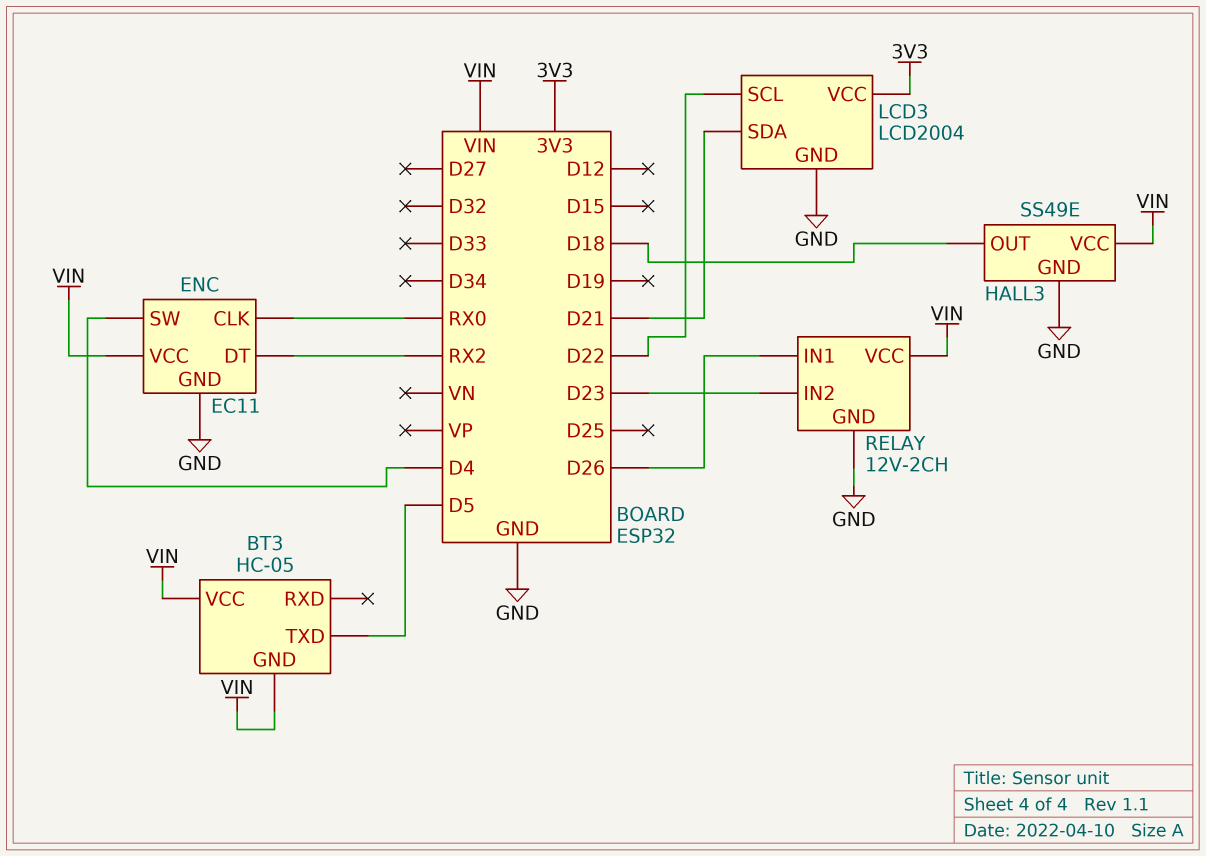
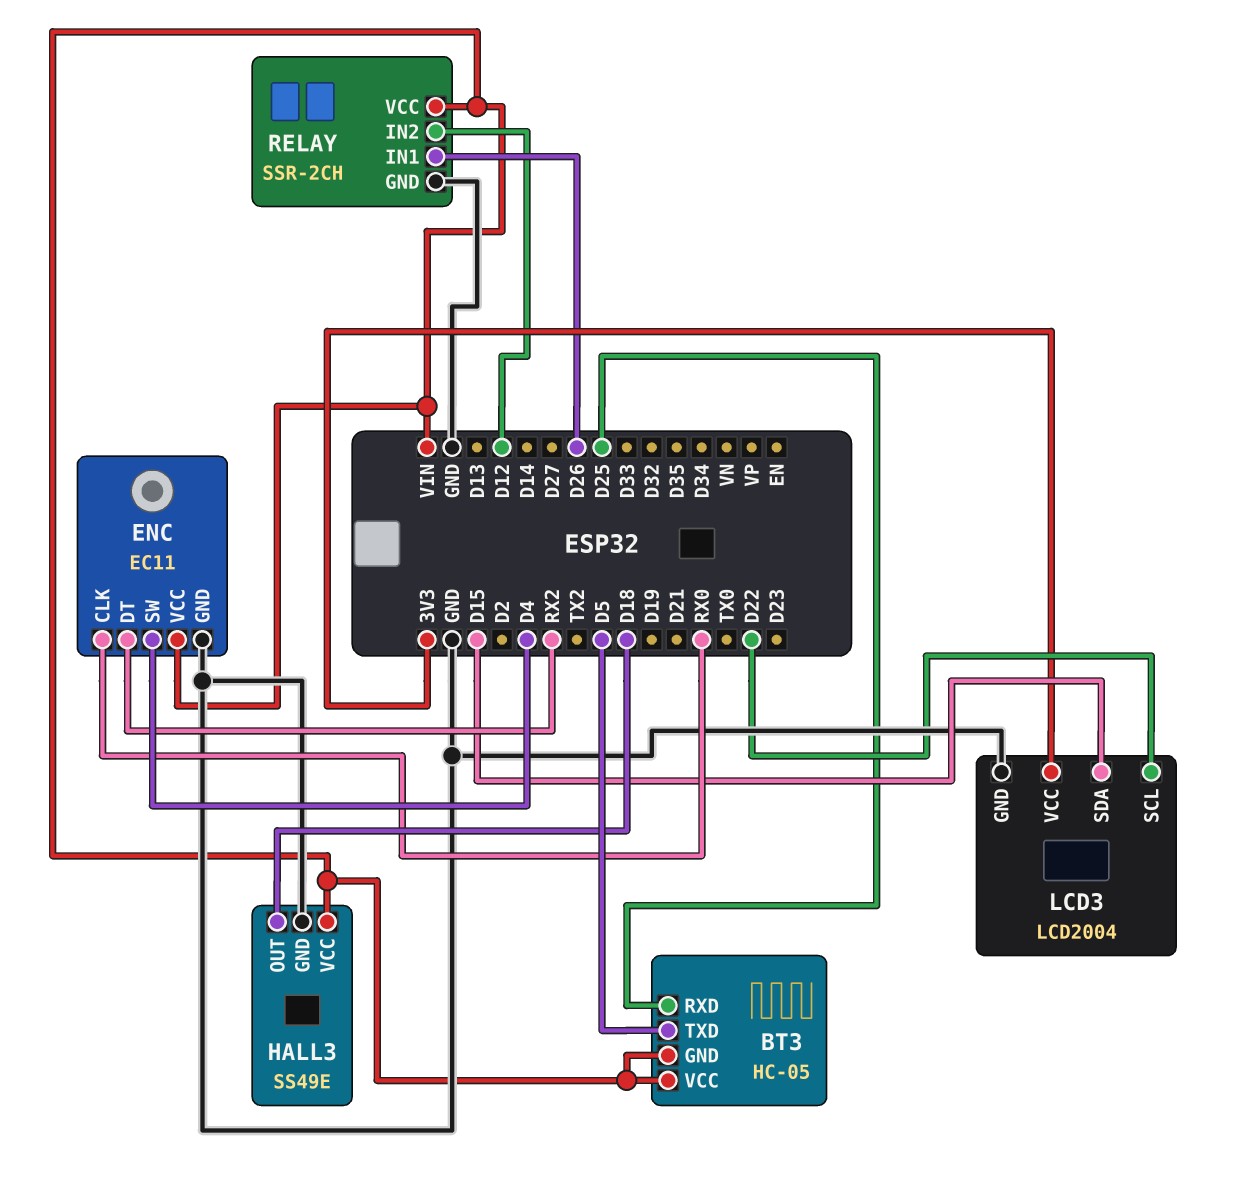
BT3 pin RXD: none -> D25
LCD3 pin SDA: D21 -> D15
RELAY: 12V-2CH -> SSR-2CH
RELAY pin IN2: D23 -> D12

